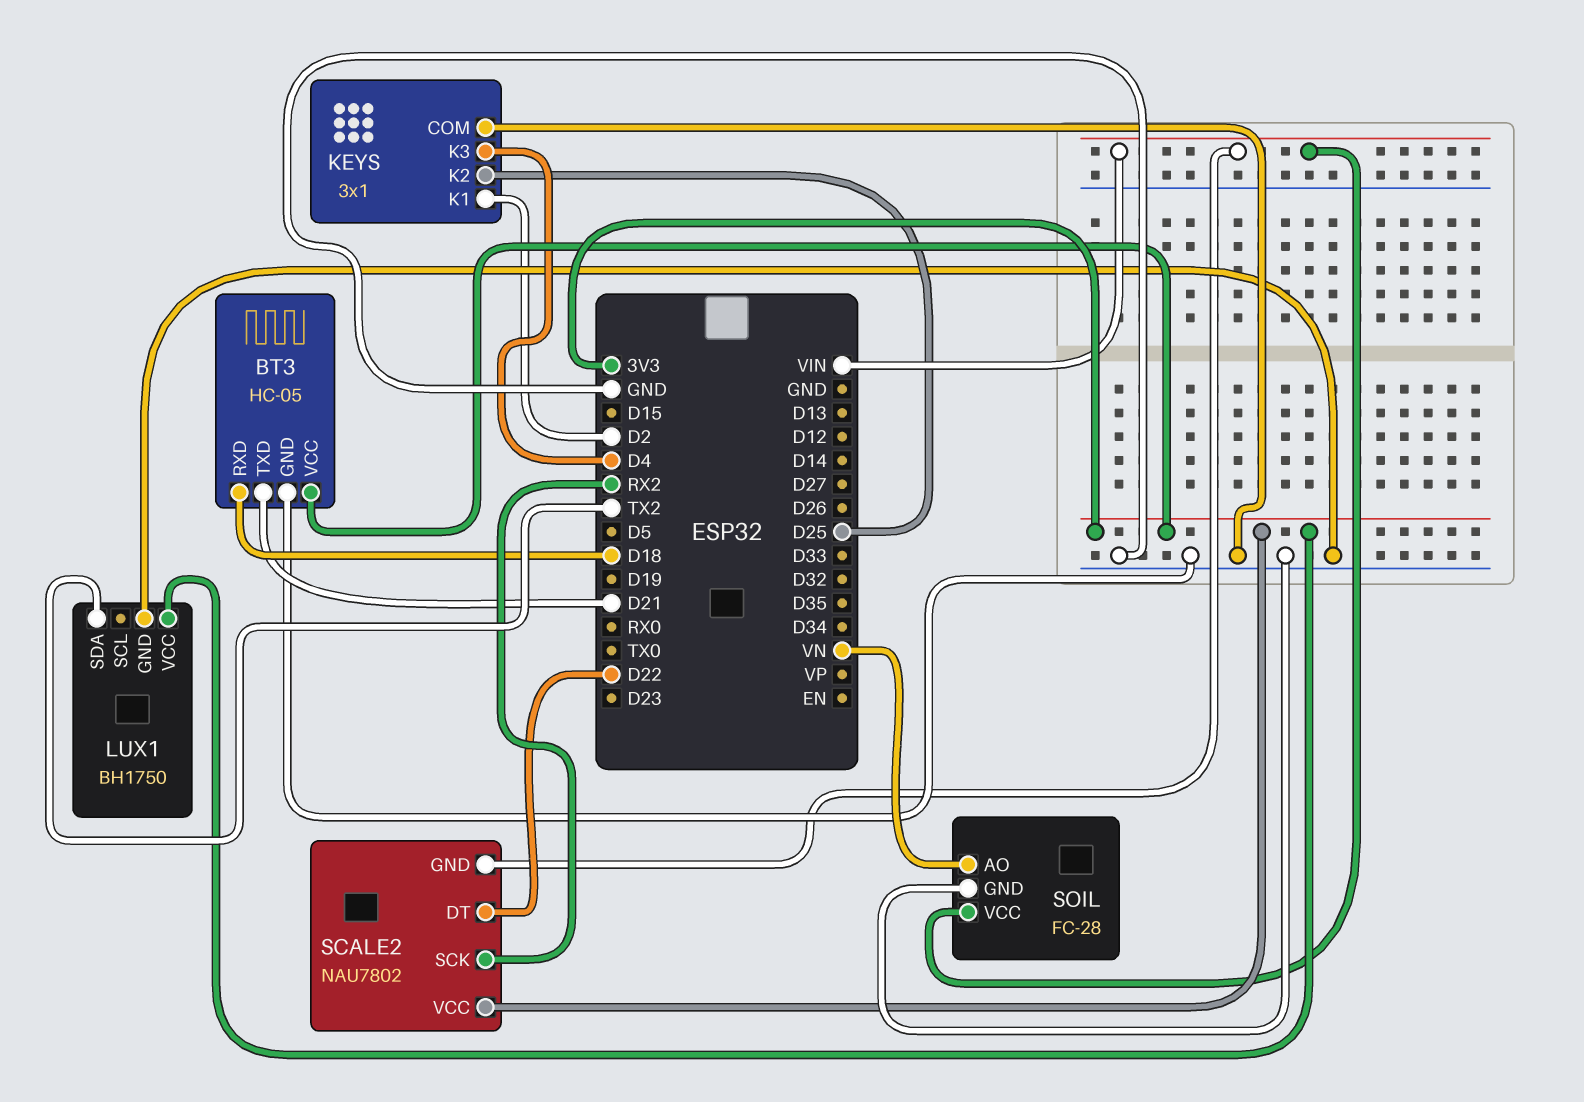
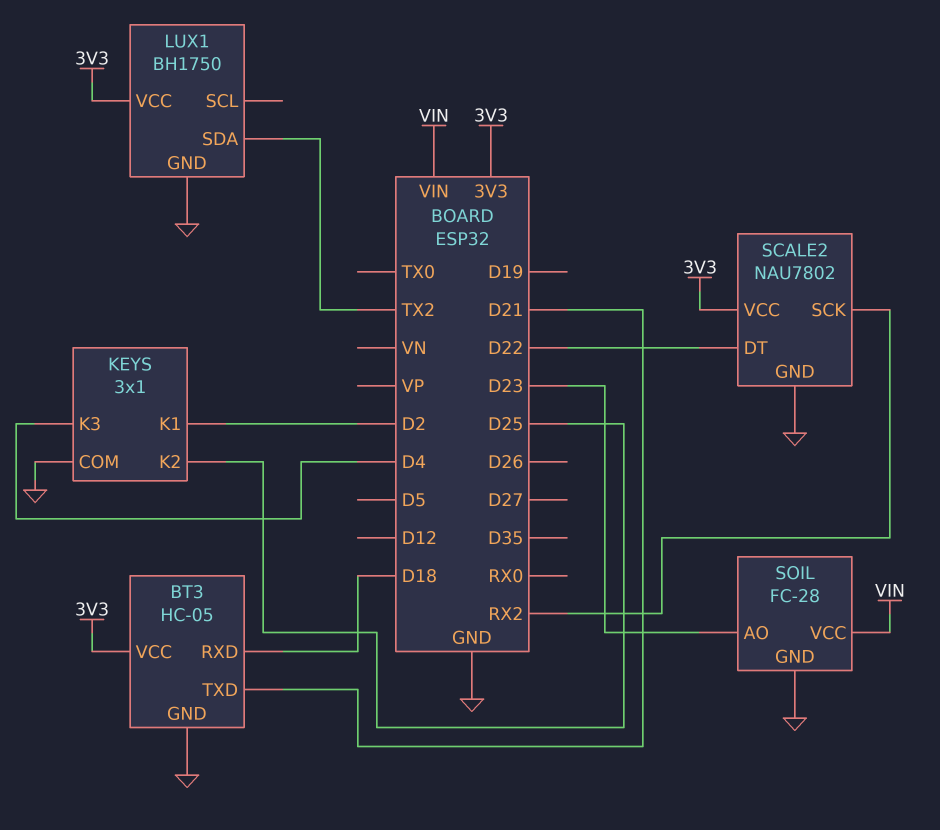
SCALE2 pin GND: VIN -> GND
SOIL pin AO: VN -> D23

